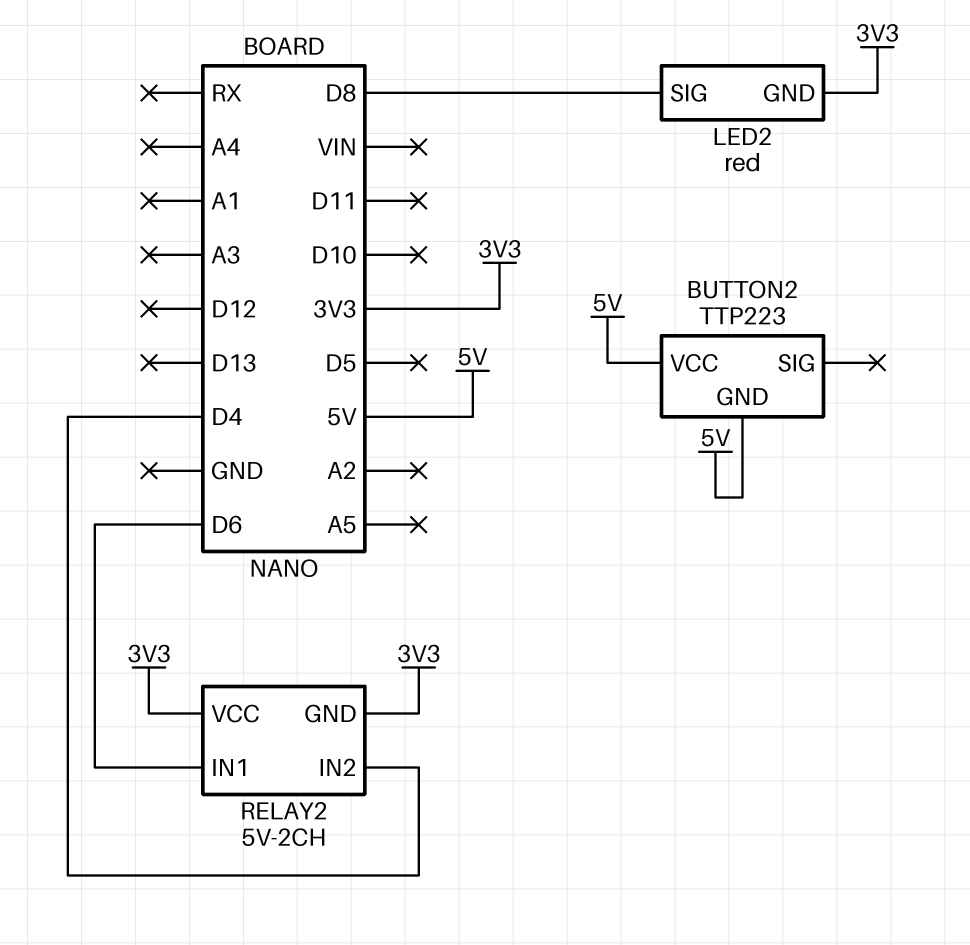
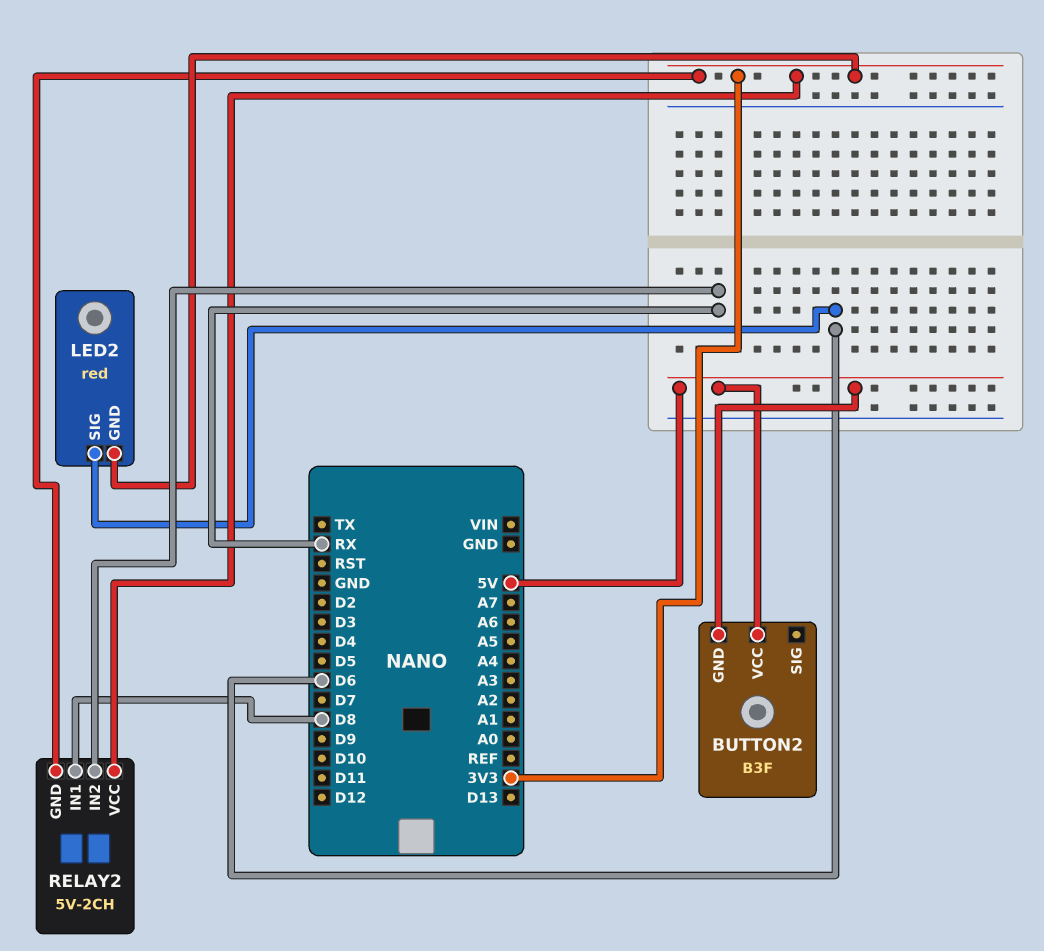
BUTTON2: TTP223 -> B3F
LED2 pin SIG: D8 -> D6
RELAY2 pin IN1: D6 -> D8
RELAY2 pin IN2: D4 -> RX

